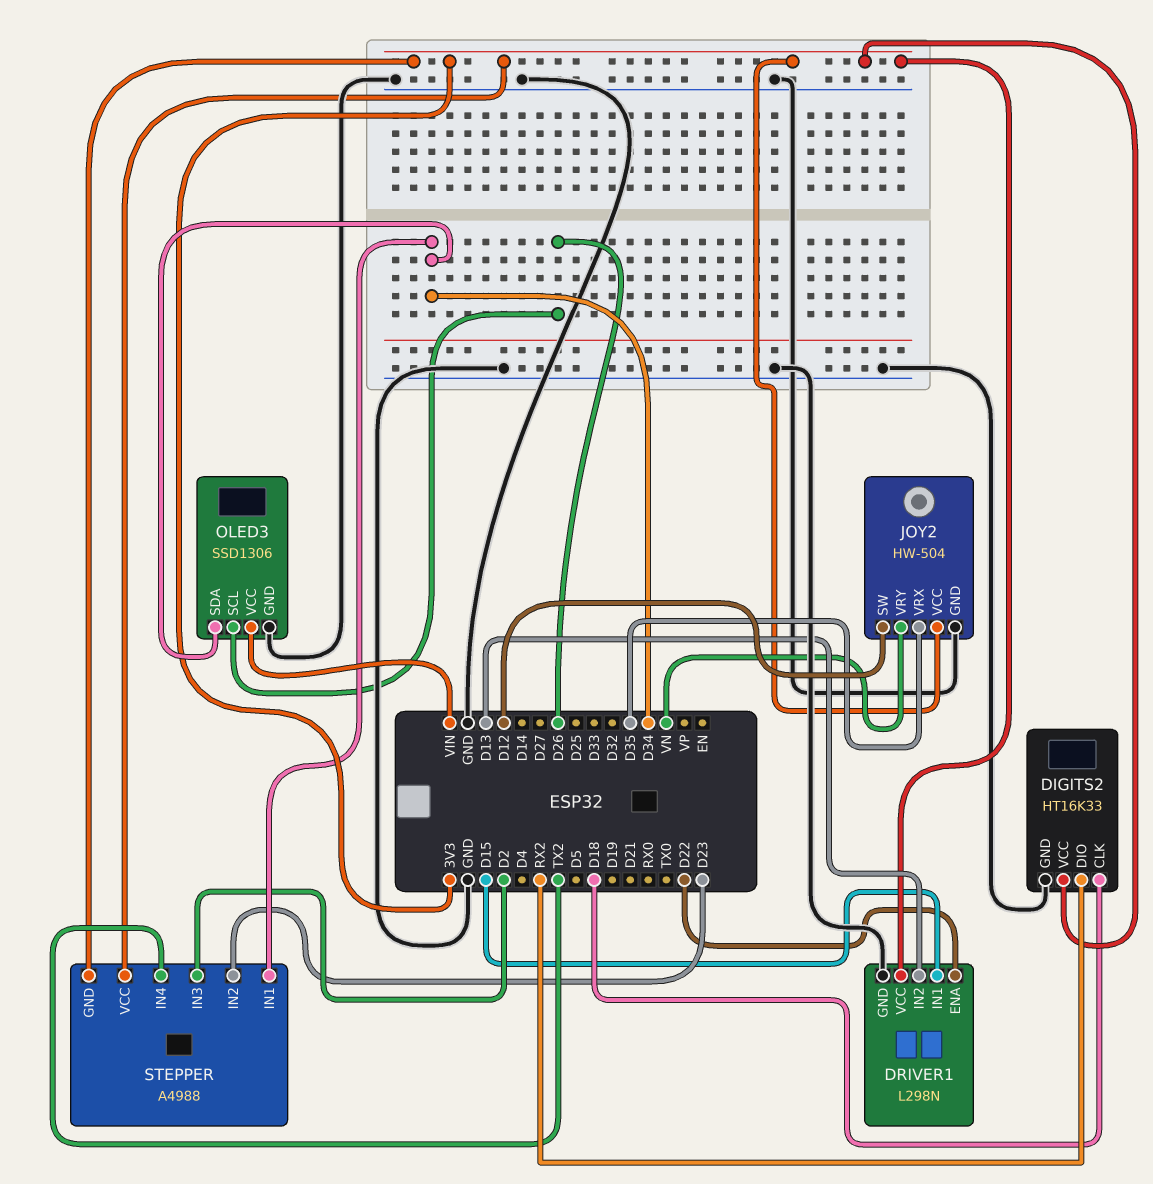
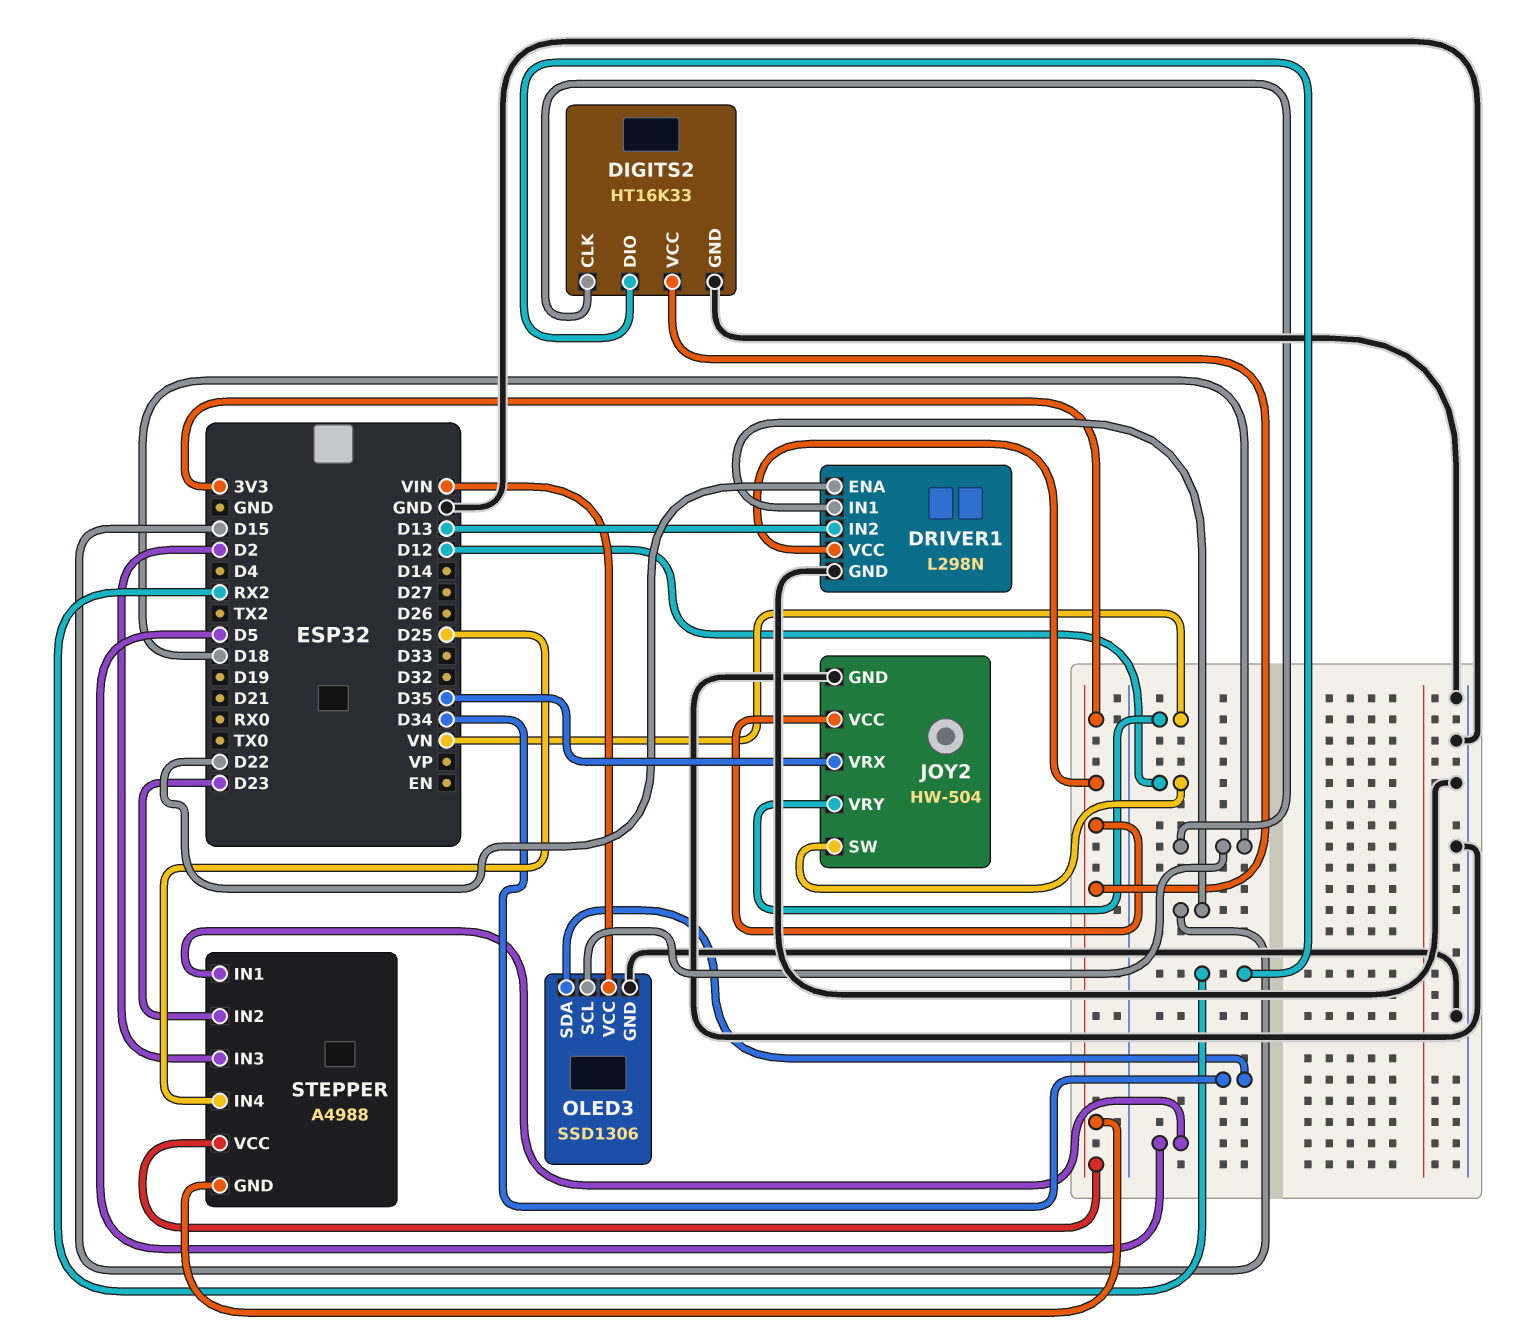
OLED3 pin SCL: D26 -> D18
STEPPER pin IN1: D34 -> D5
STEPPER pin IN4: TX2 -> D25

